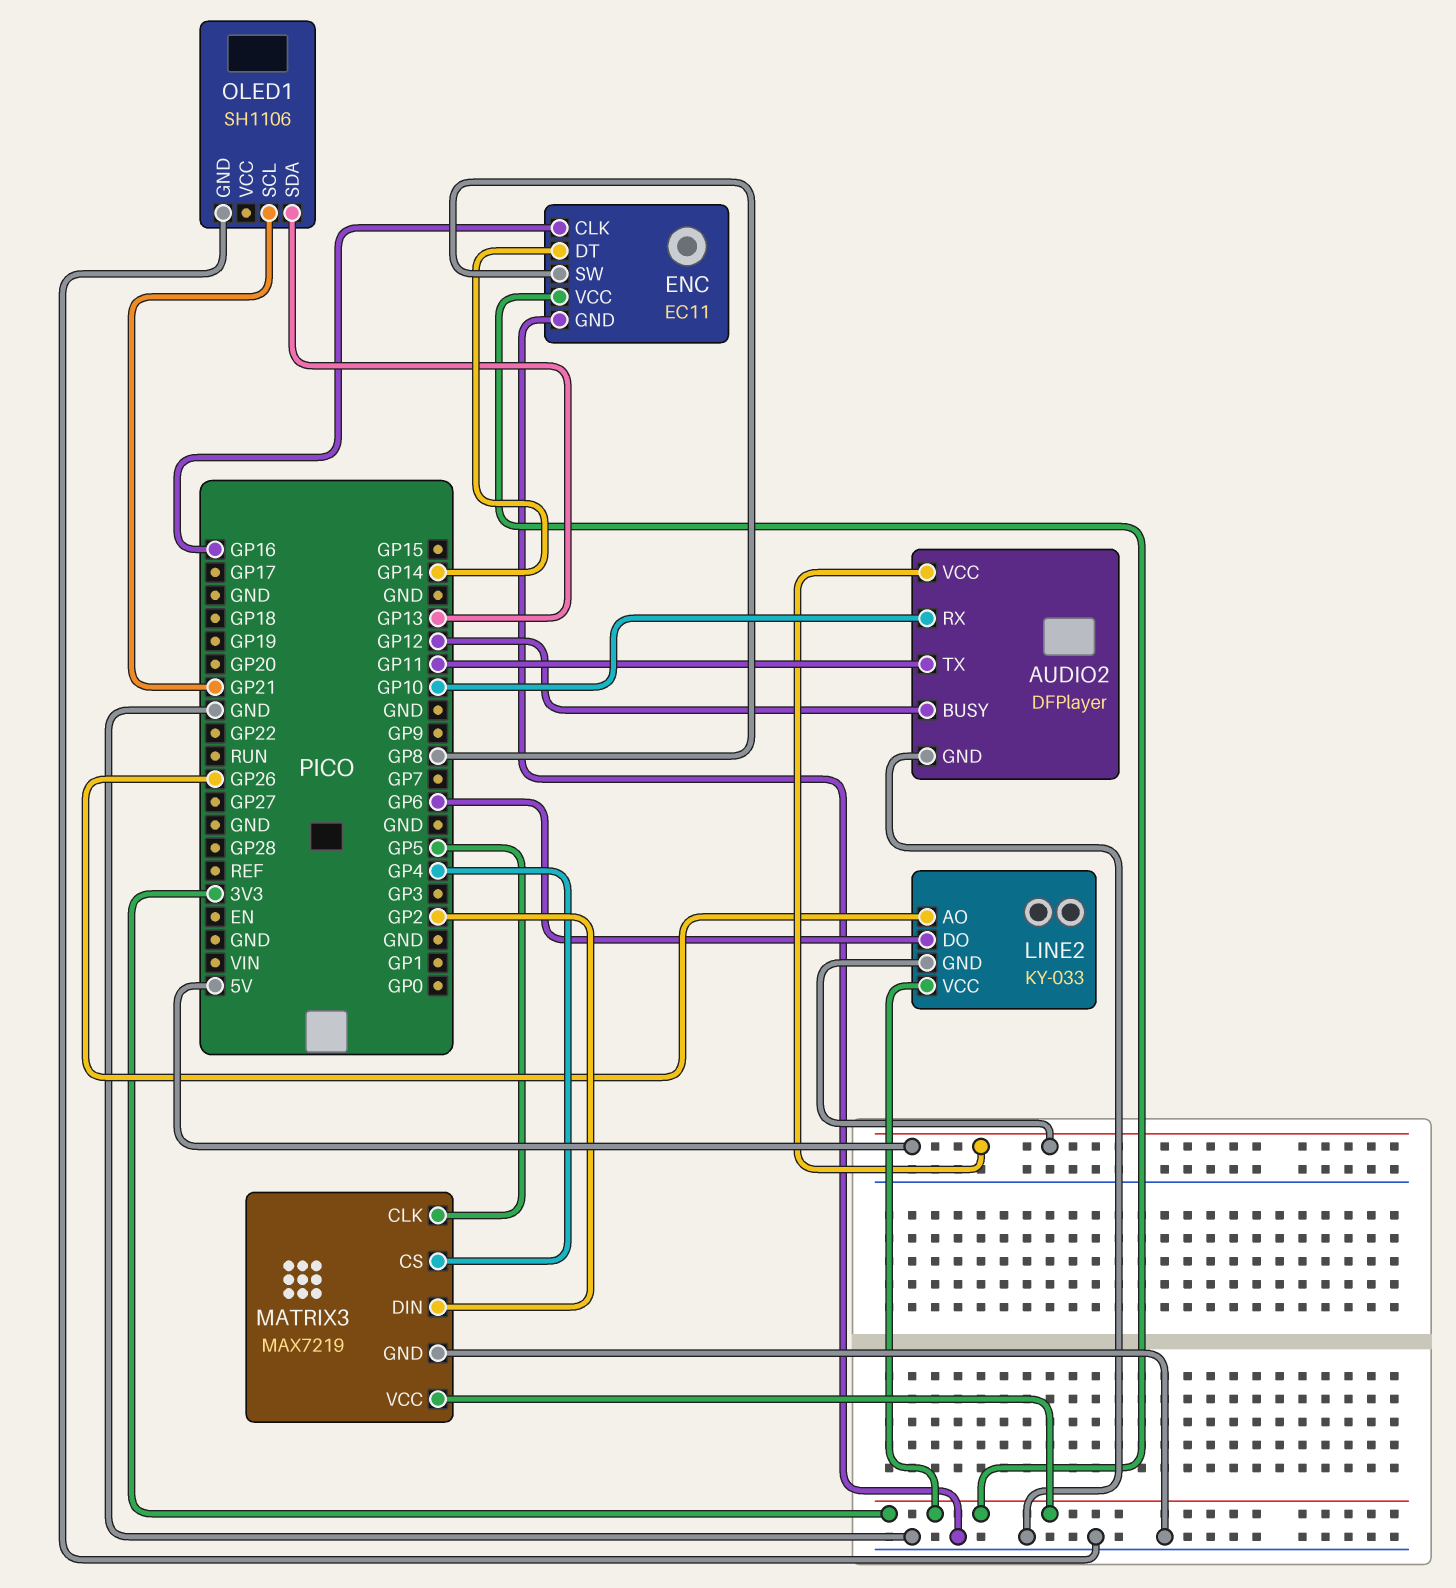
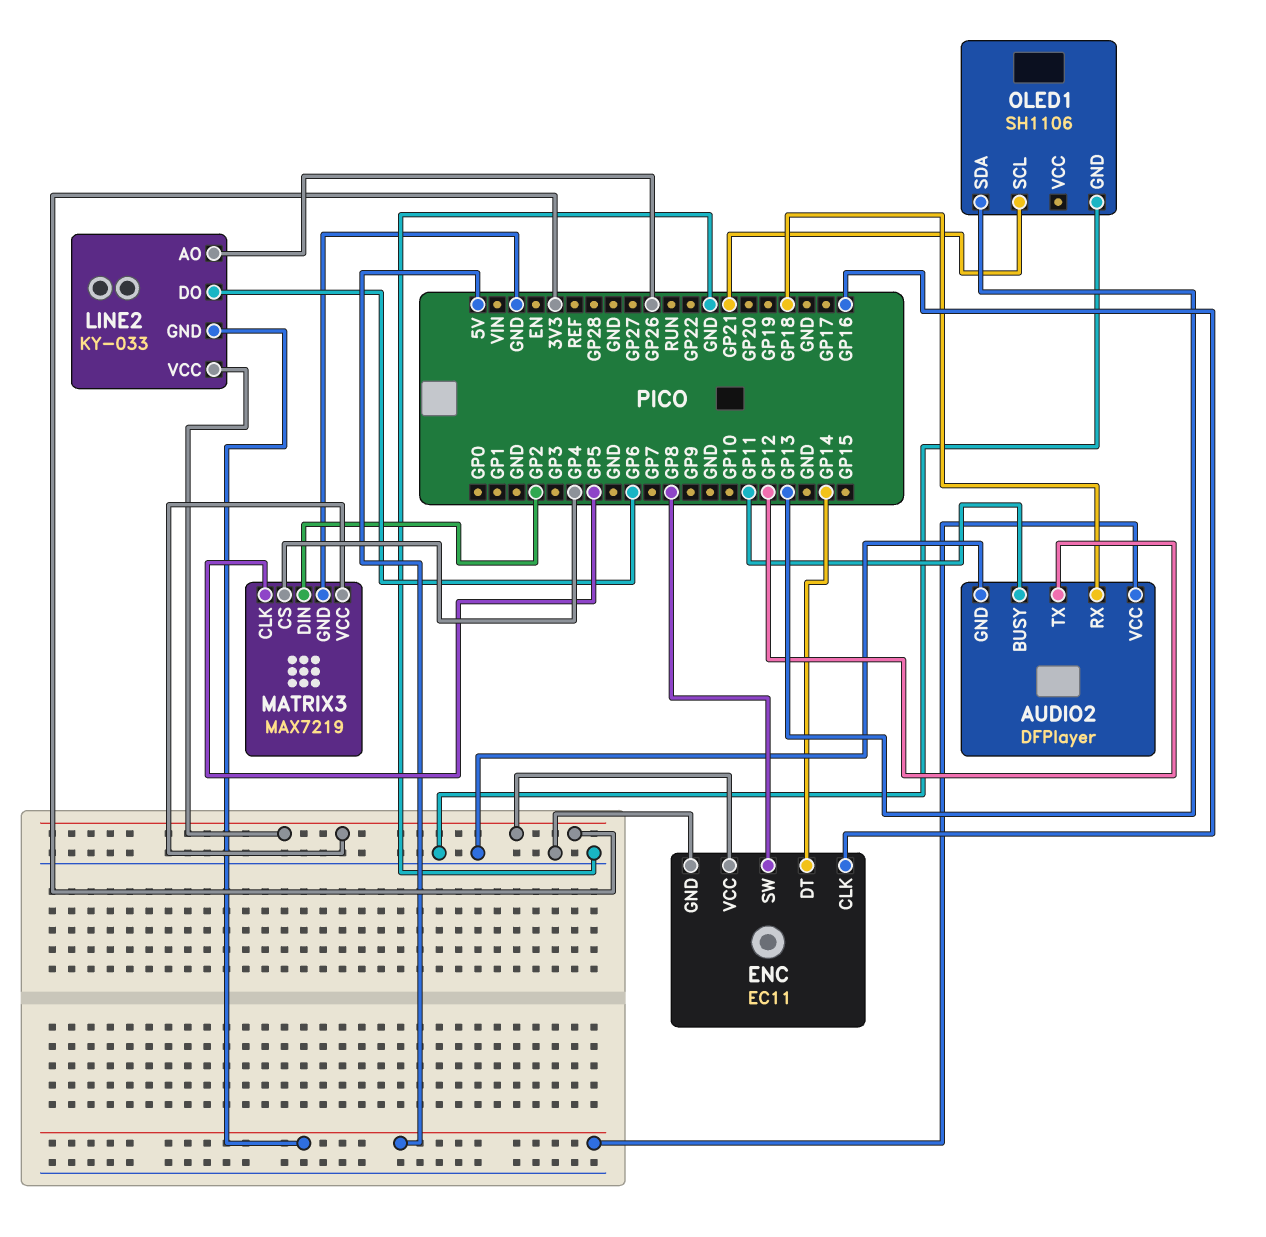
AUDIO2 pin BUSY: GP12 -> GP11
AUDIO2 pin RX: GP10 -> GP18
AUDIO2 pin TX: GP11 -> GP12

